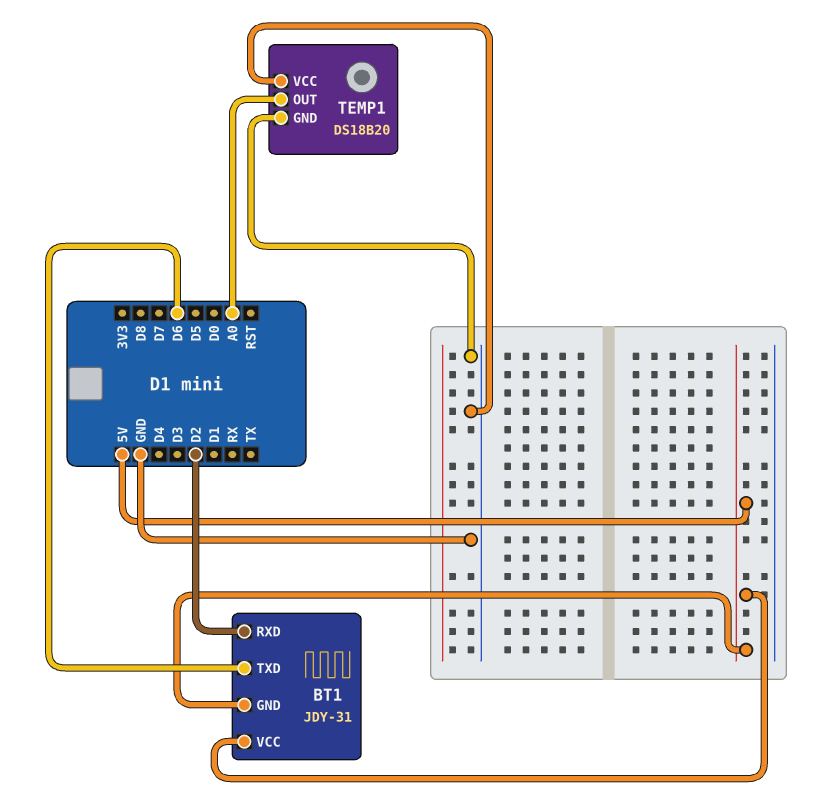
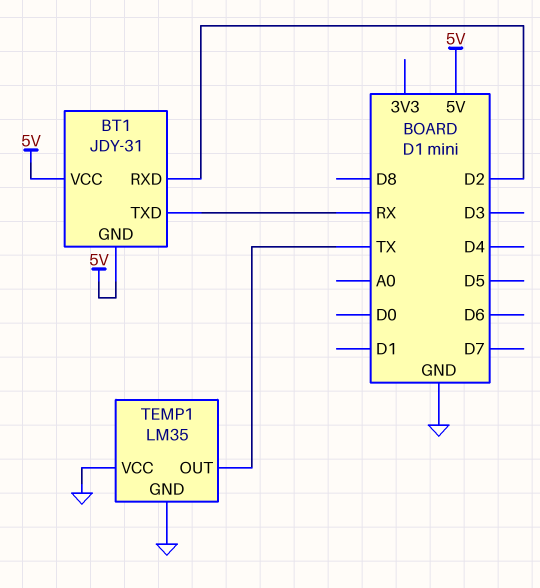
BT1 pin TXD: D6 -> RX
TEMP1: DS18B20 -> LM35
TEMP1 pin OUT: A0 -> TX

